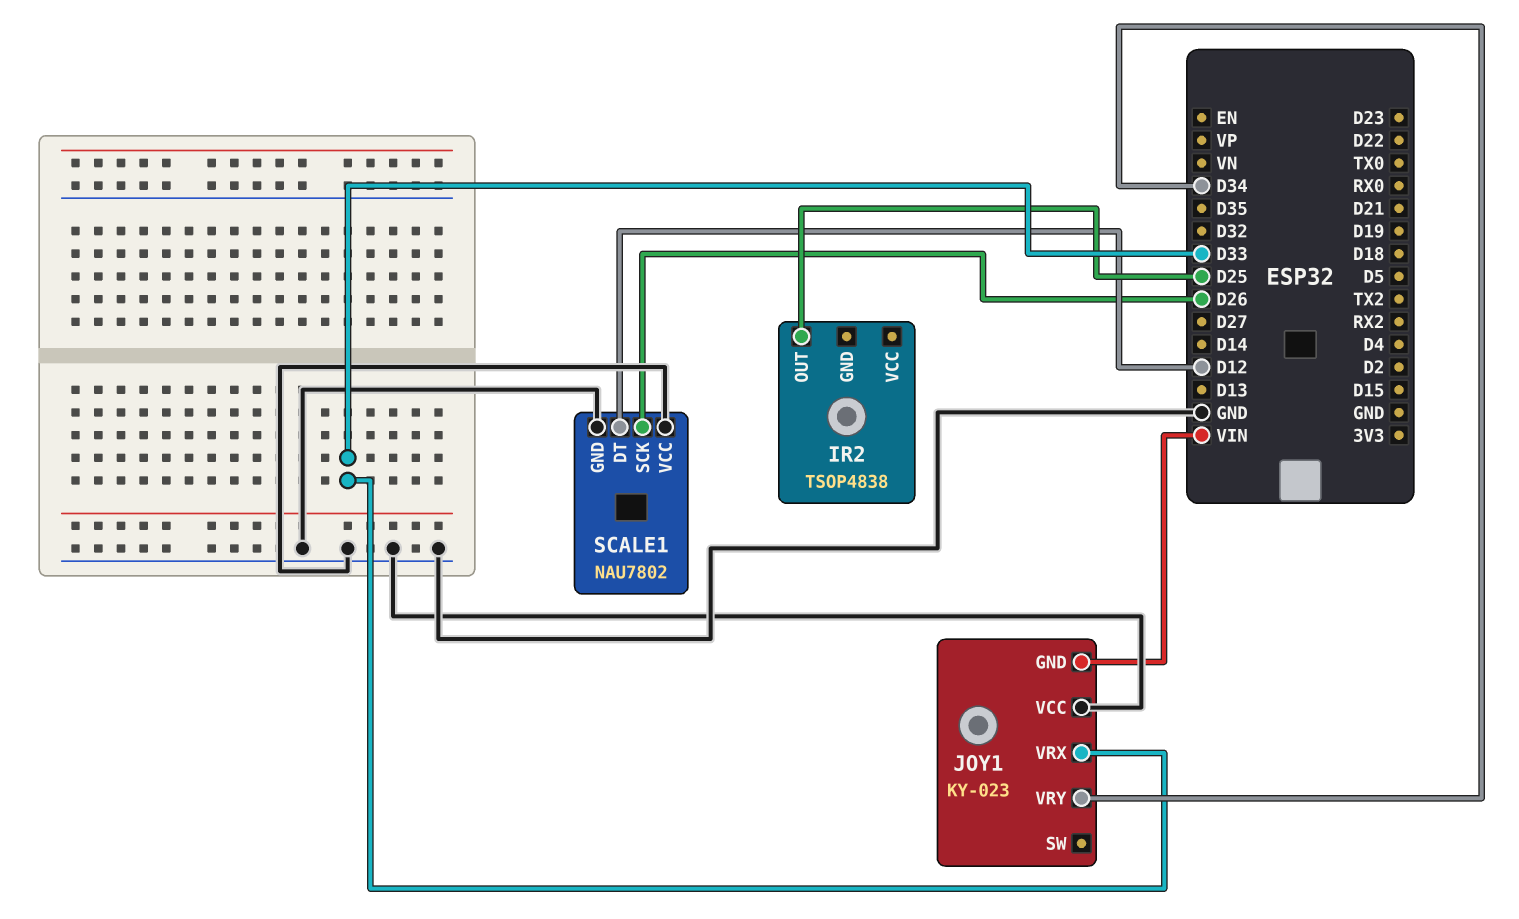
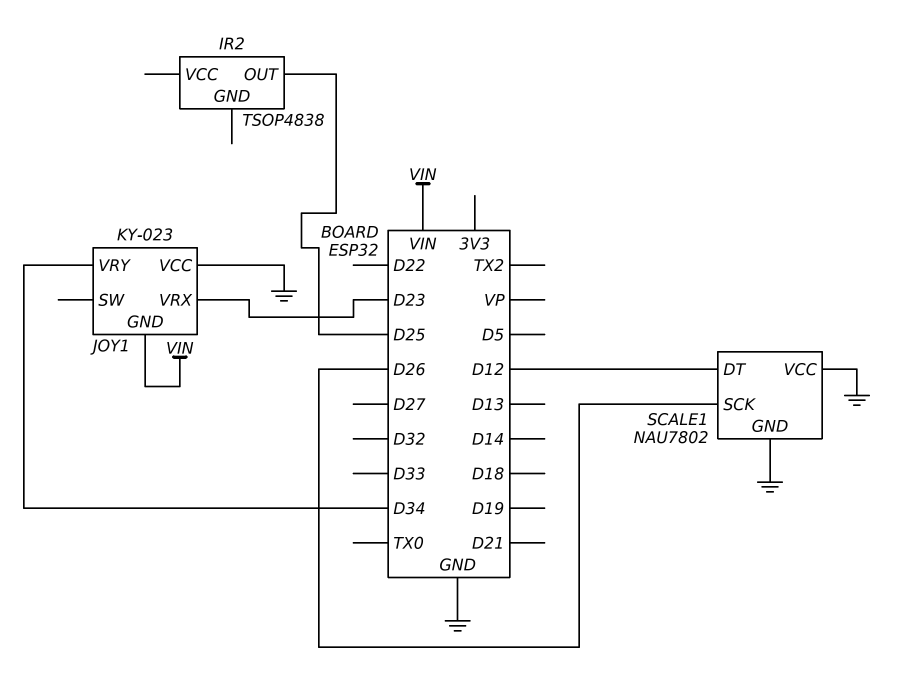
JOY1 pin VRX: D33 -> D23

